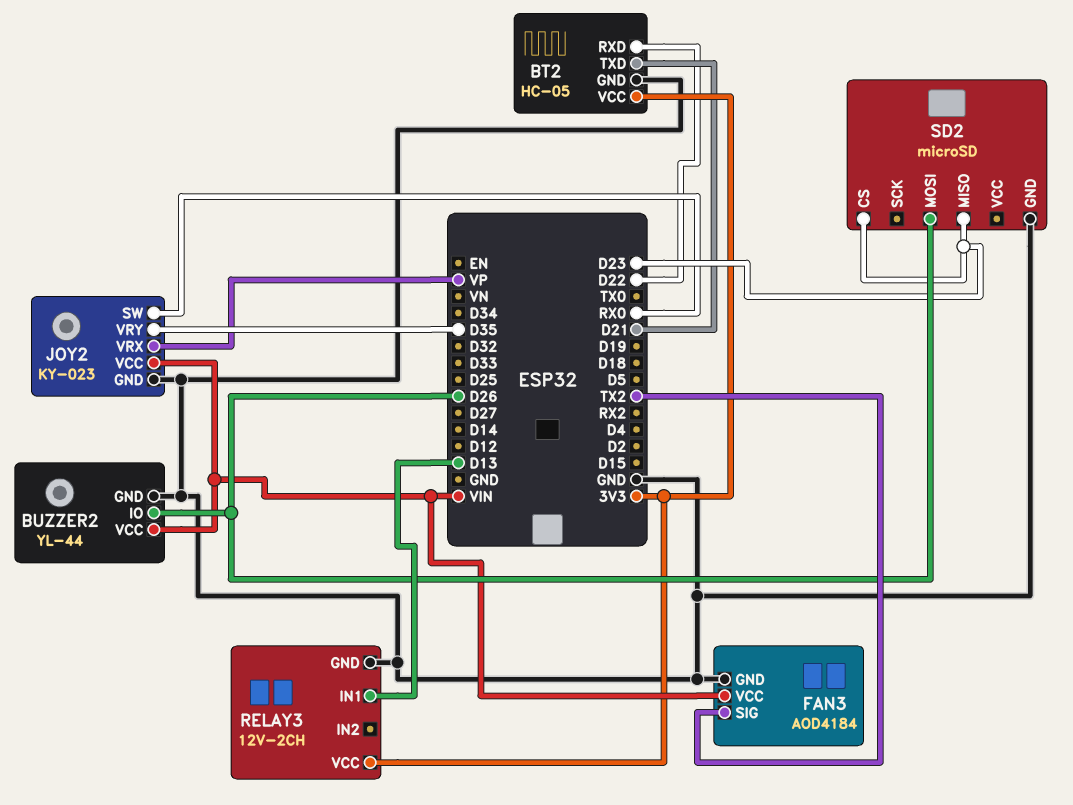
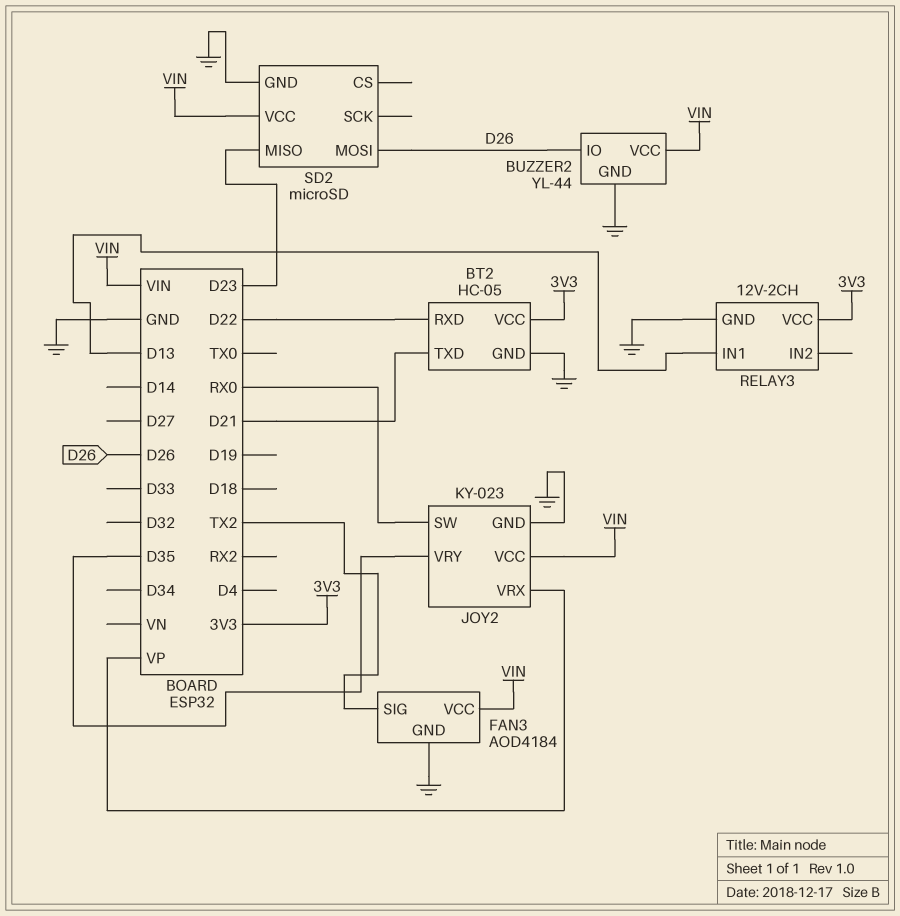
SD2 pin CS: D23 -> none
SD2 pin VCC: none -> VIN

